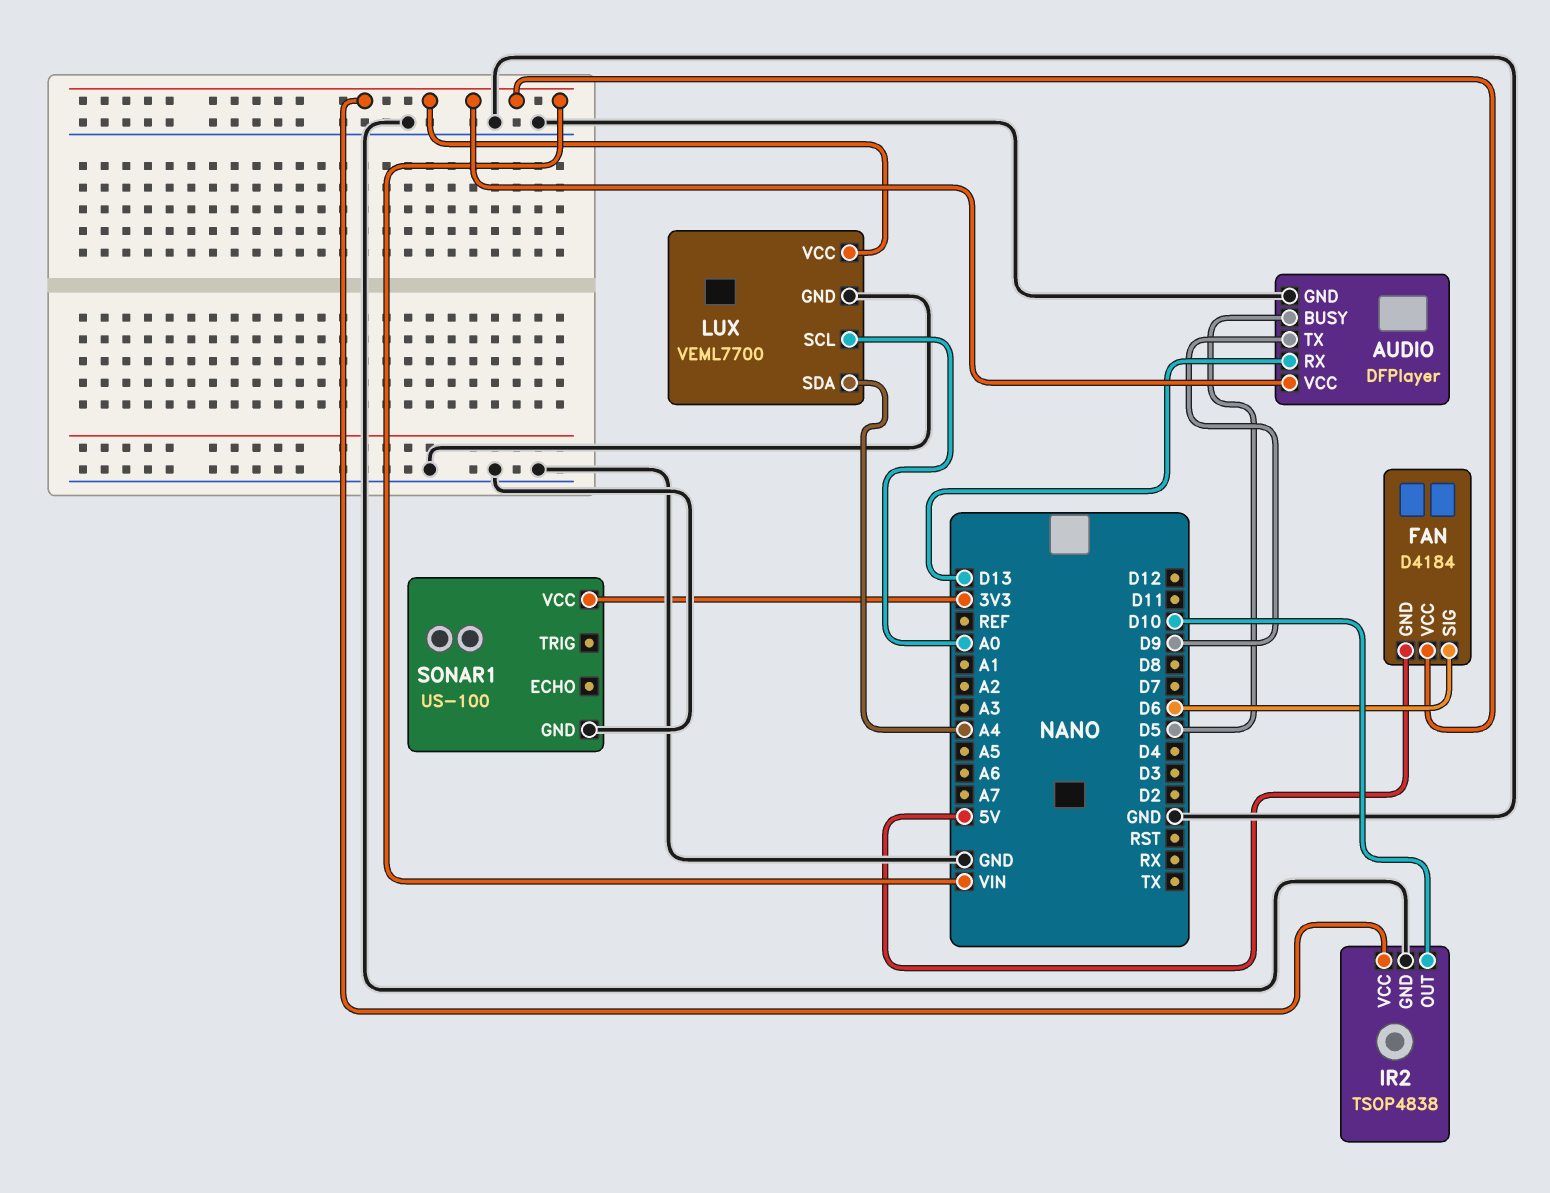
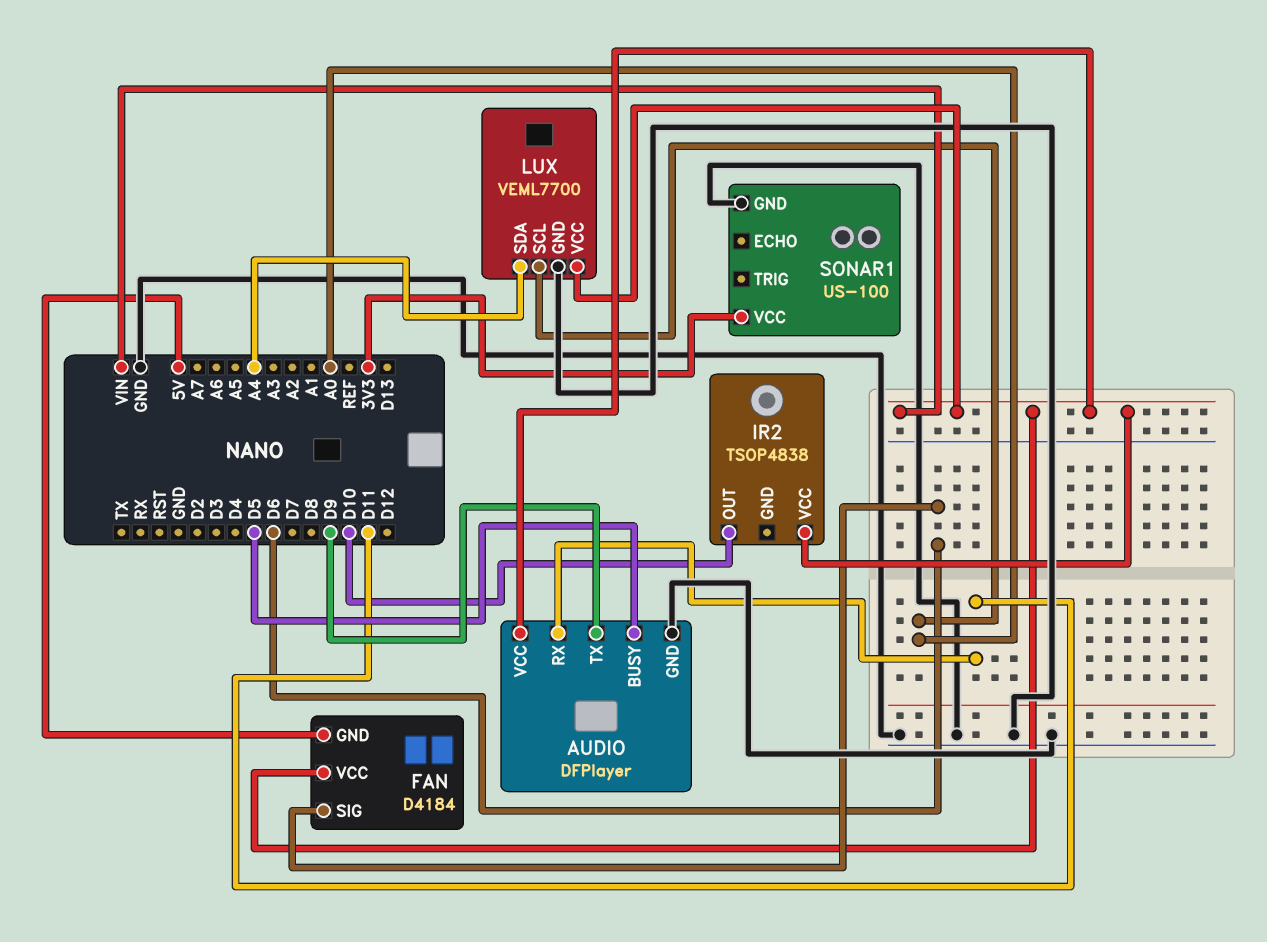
AUDIO pin RX: D13 -> D11
IR2 pin GND: GND -> none

